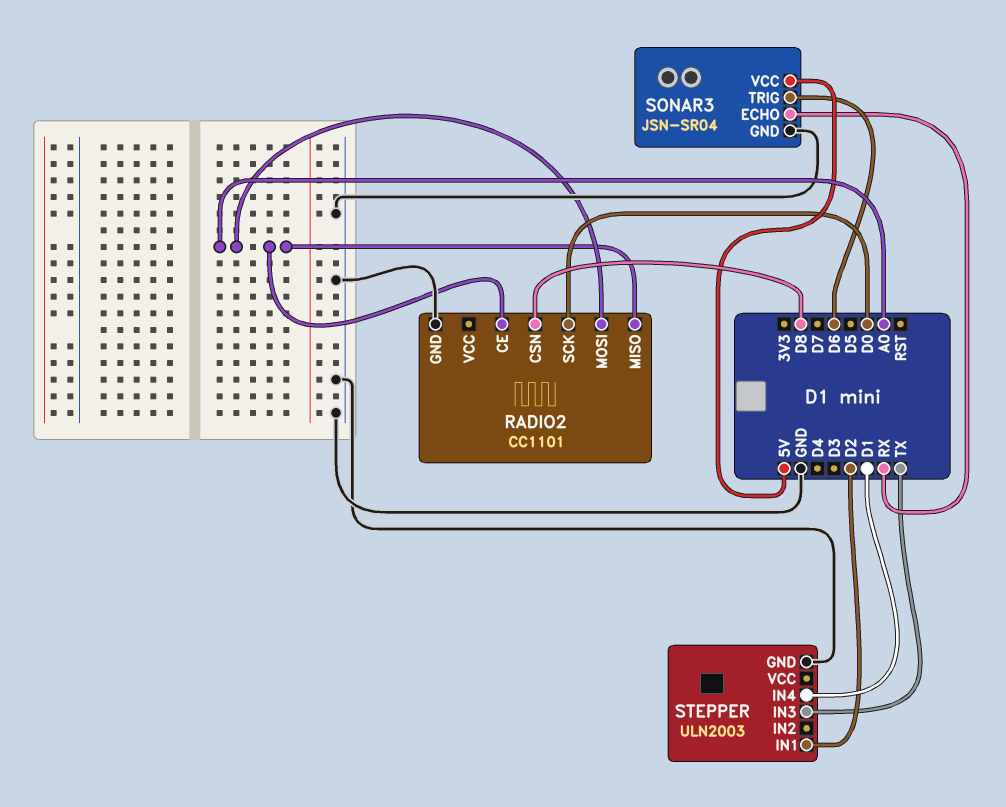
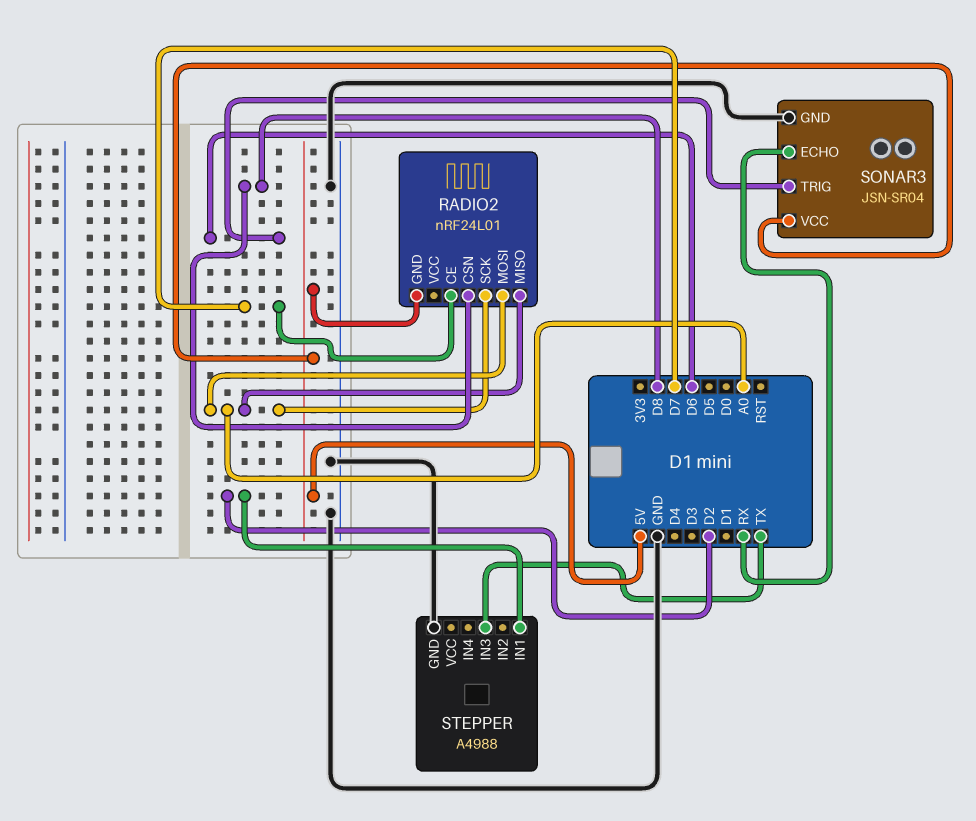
RADIO2: CC1101 -> nRF24L01
RADIO2 pin CE: A0 -> D7
RADIO2 pin GND: GND -> 5V
RADIO2 pin SCK: D0 -> A0
STEPPER: ULN2003 -> A4988
STEPPER pin IN4: D1 -> none

